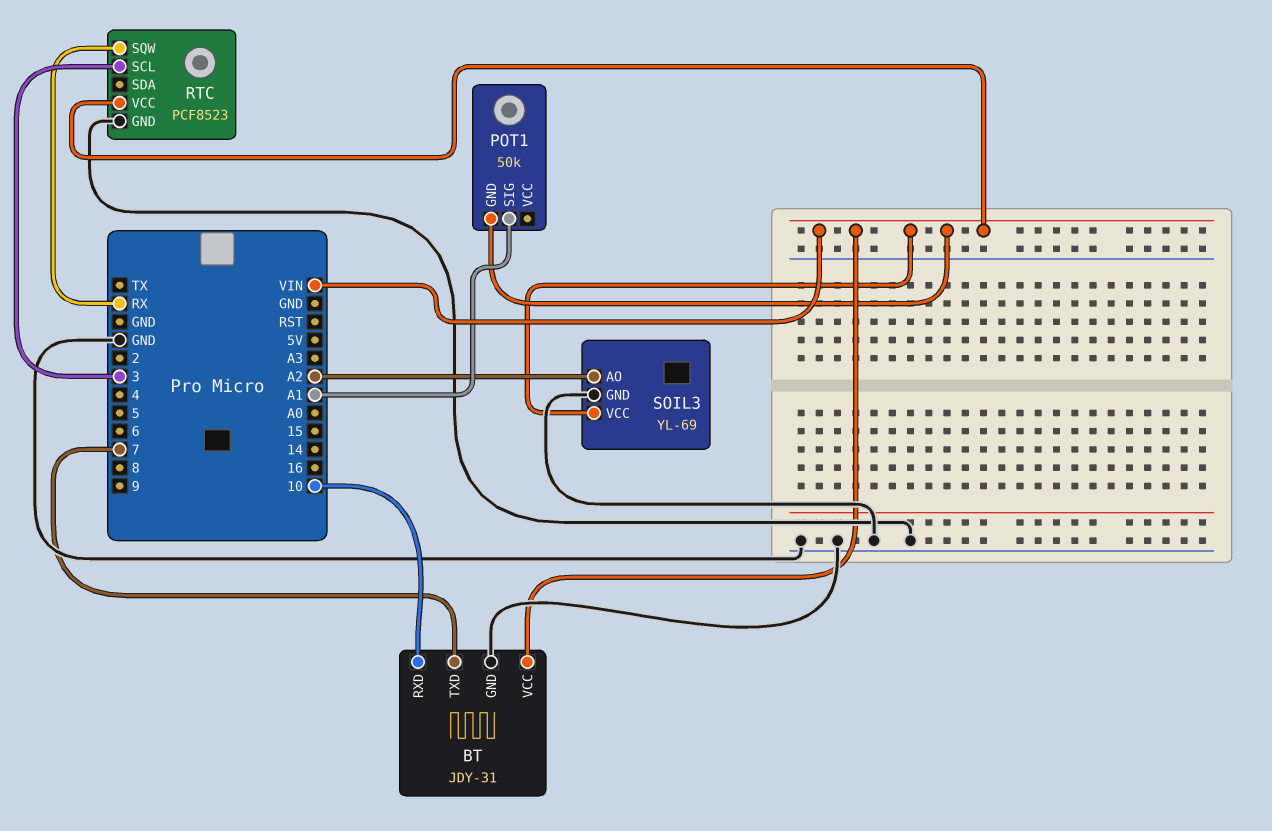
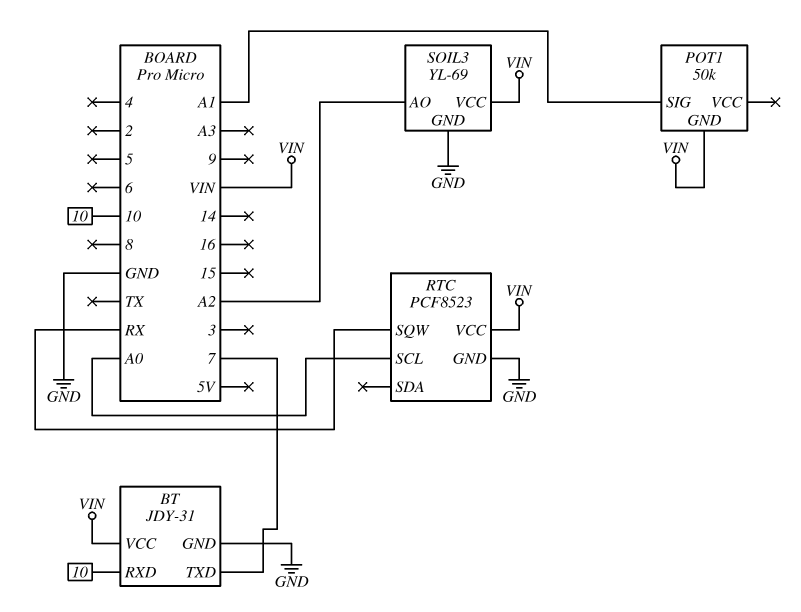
RTC pin SCL: 3 -> A0

